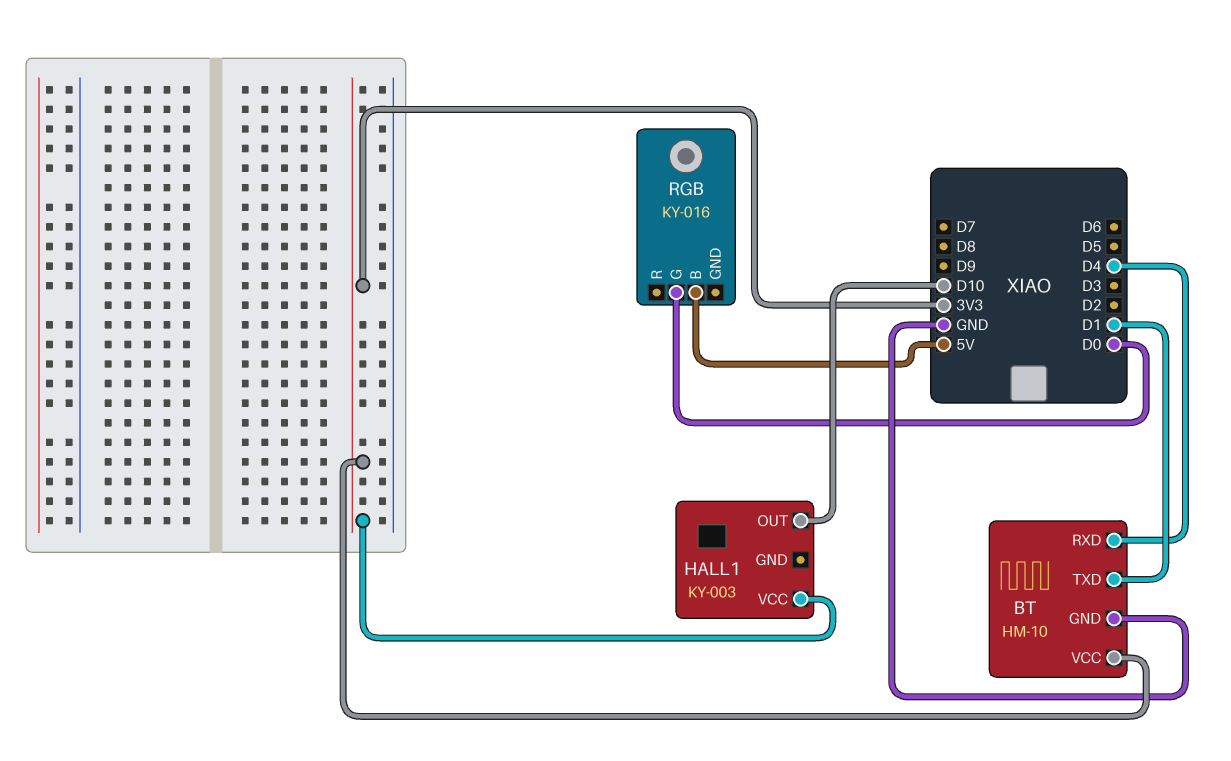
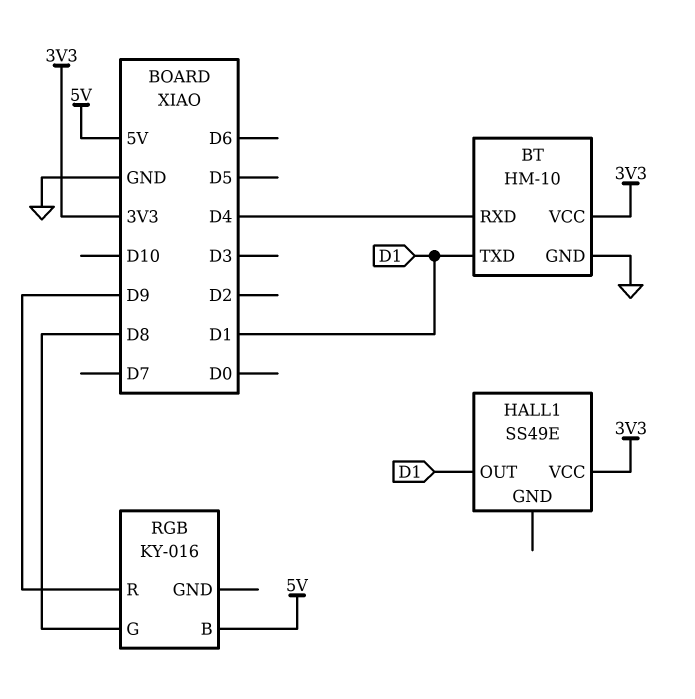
HALL1: KY-003 -> SS49E
HALL1 pin OUT: D10 -> D1
RGB pin G: D0 -> D8
RGB pin R: none -> D9

